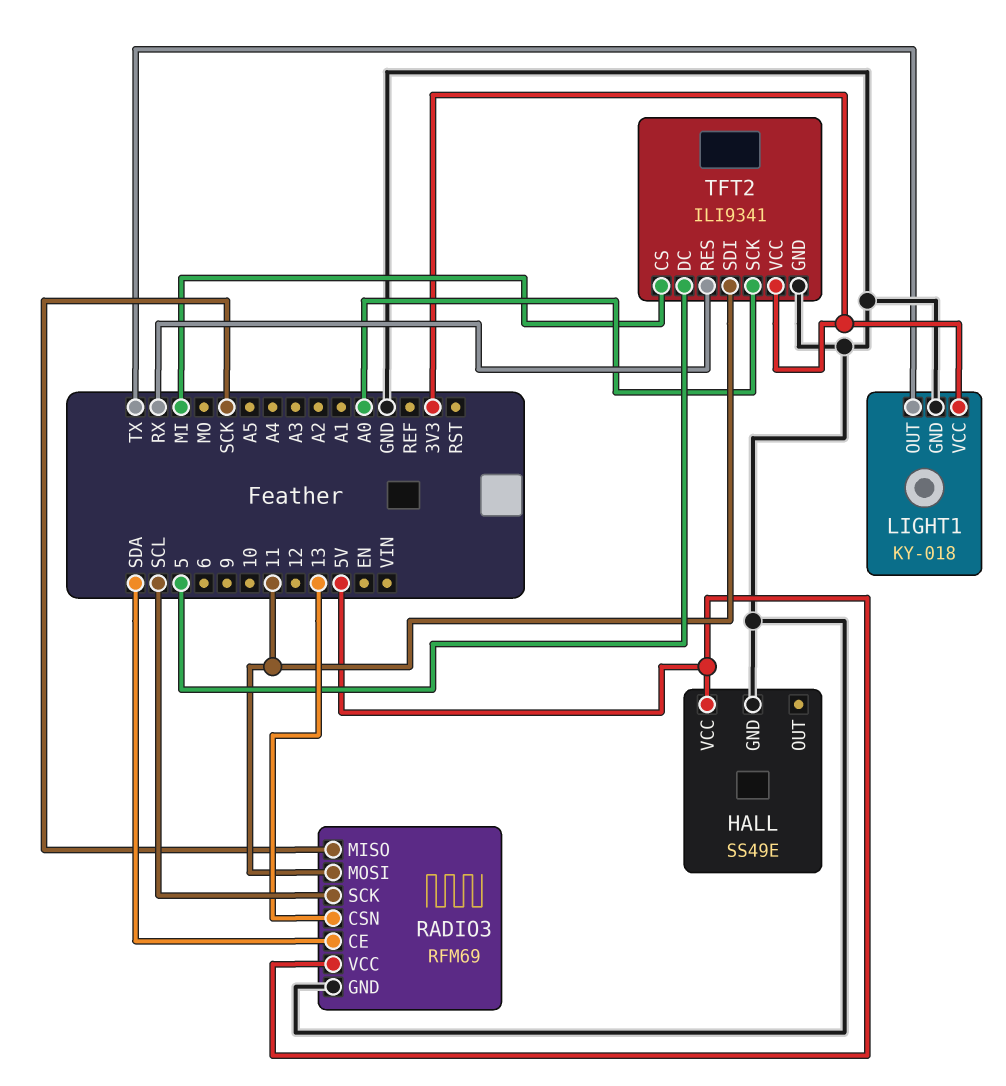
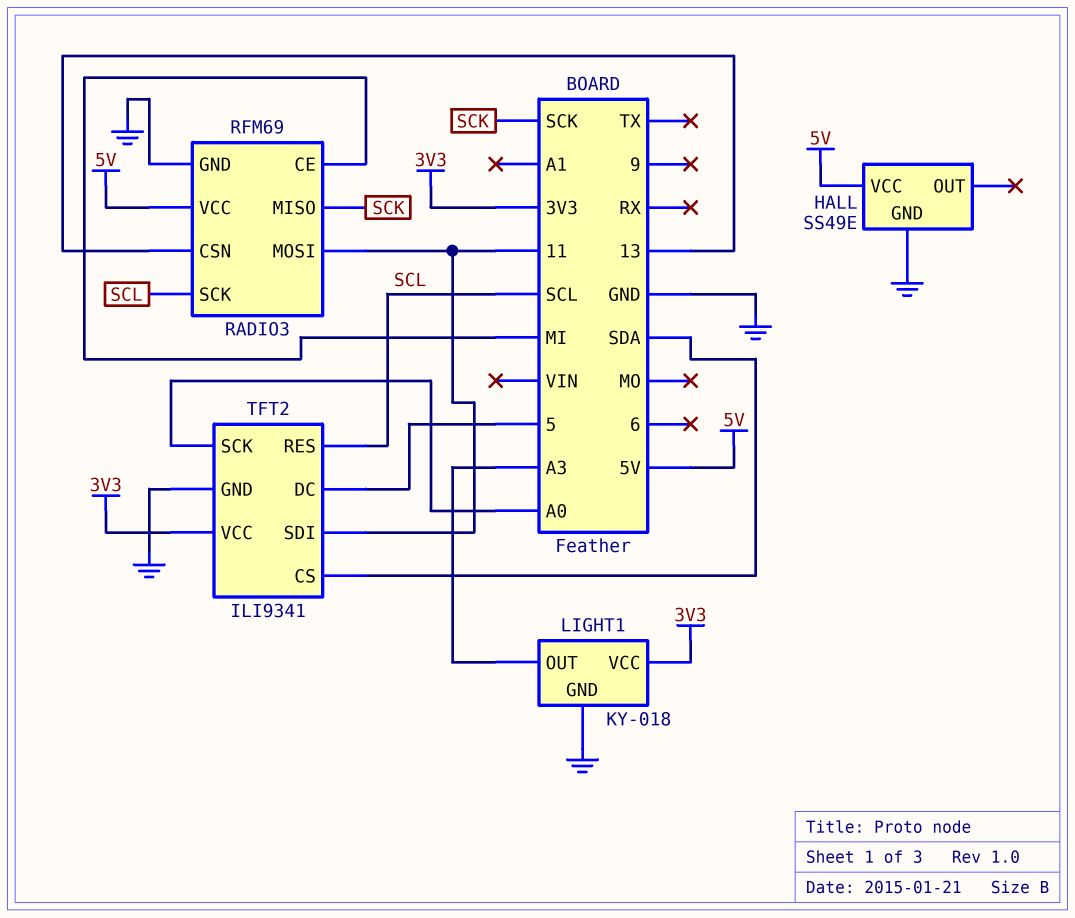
LIGHT1 pin OUT: TX -> A3
RADIO3 pin CE: SDA -> MI
TFT2 pin CS: MI -> SDA
TFT2 pin RES: RX -> SCL

